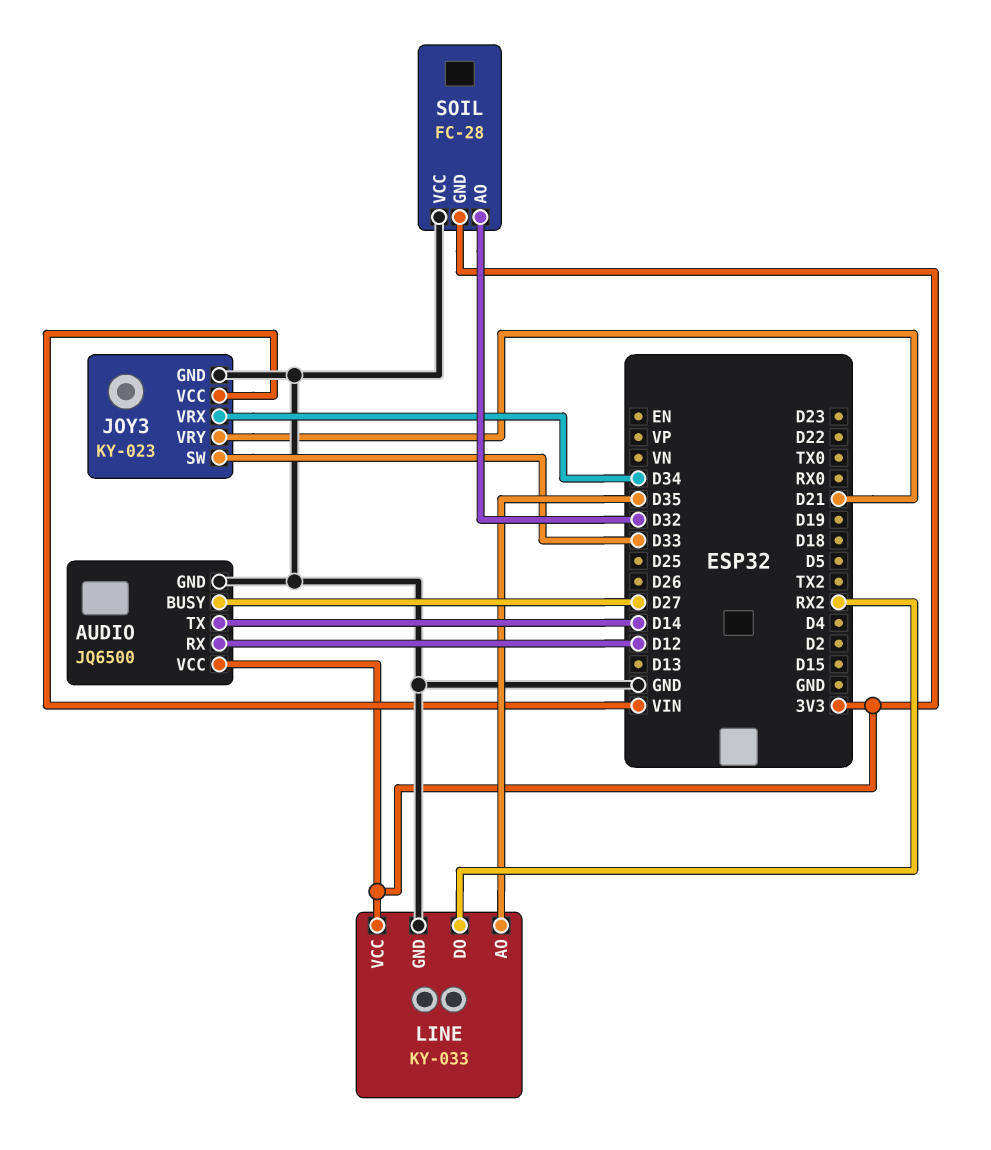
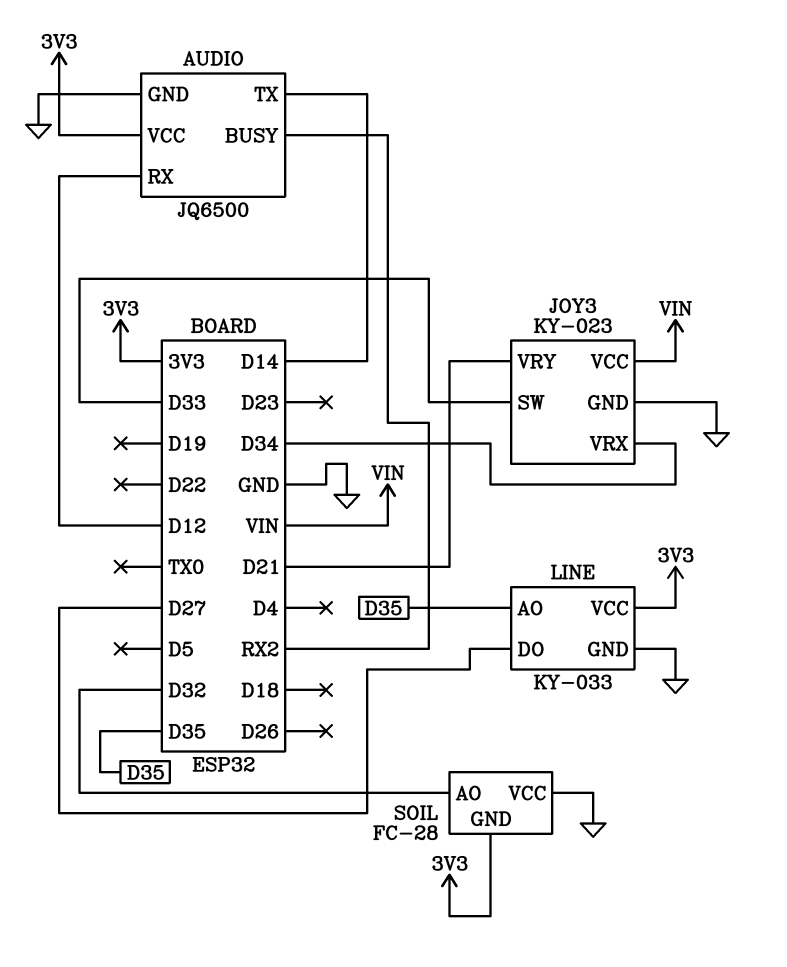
AUDIO pin BUSY: D27 -> RX2
LINE pin DO: RX2 -> D27

